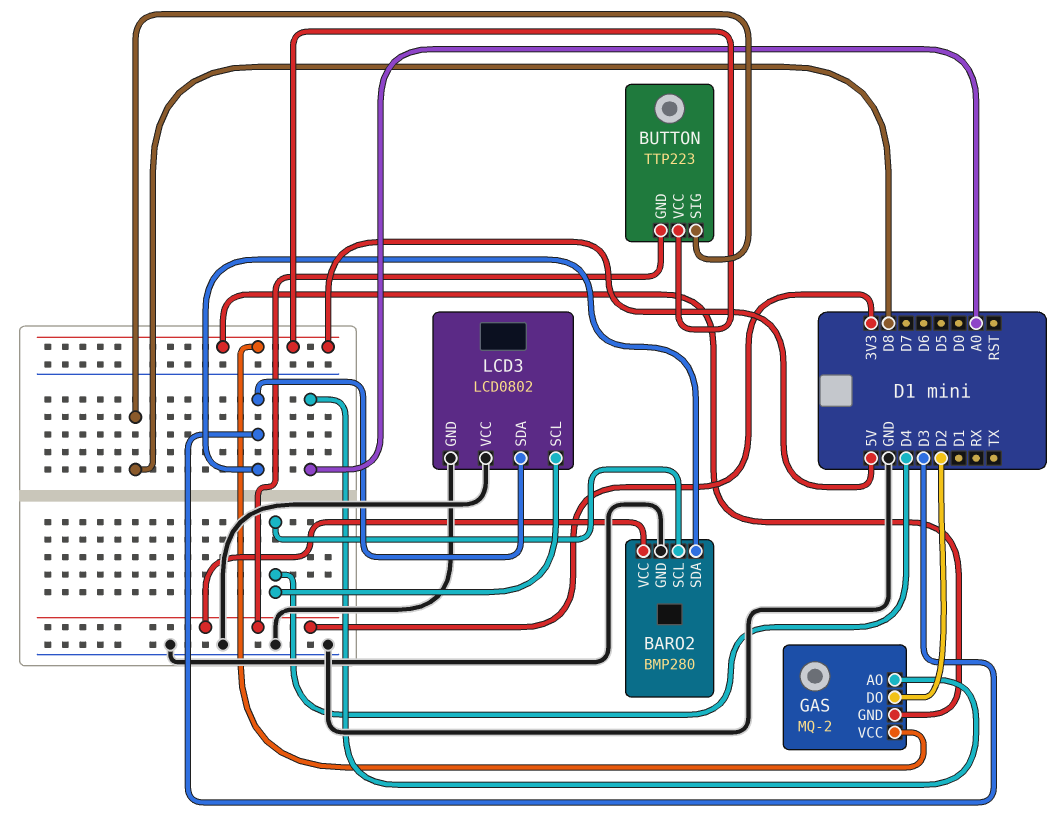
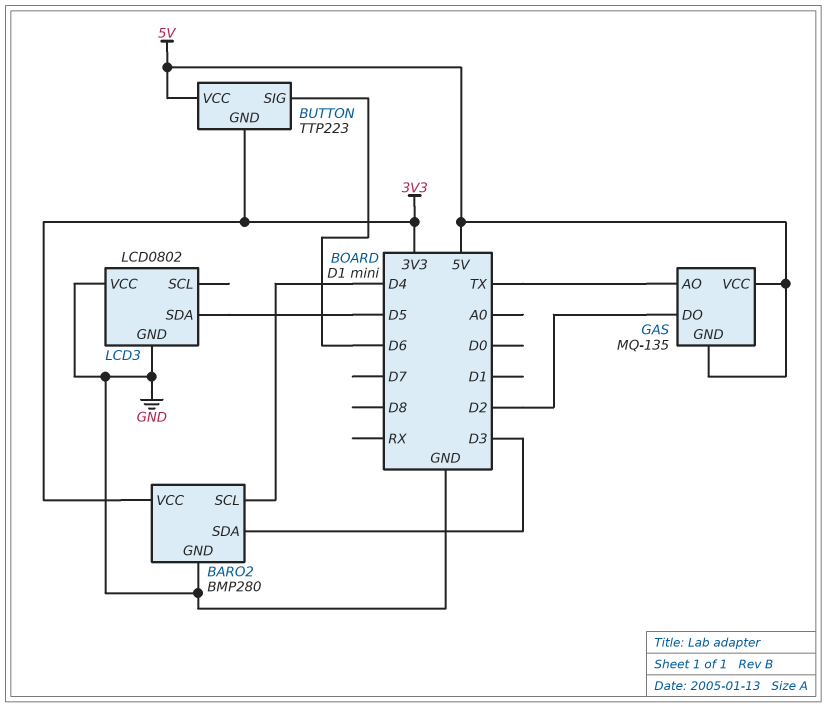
BUTTON pin SIG: D8 -> D6
GAS: MQ-2 -> MQ-135
GAS pin AO: A0 -> TX
LCD3 pin SCL: D4 -> none
LCD3 pin SDA: D3 -> D5

